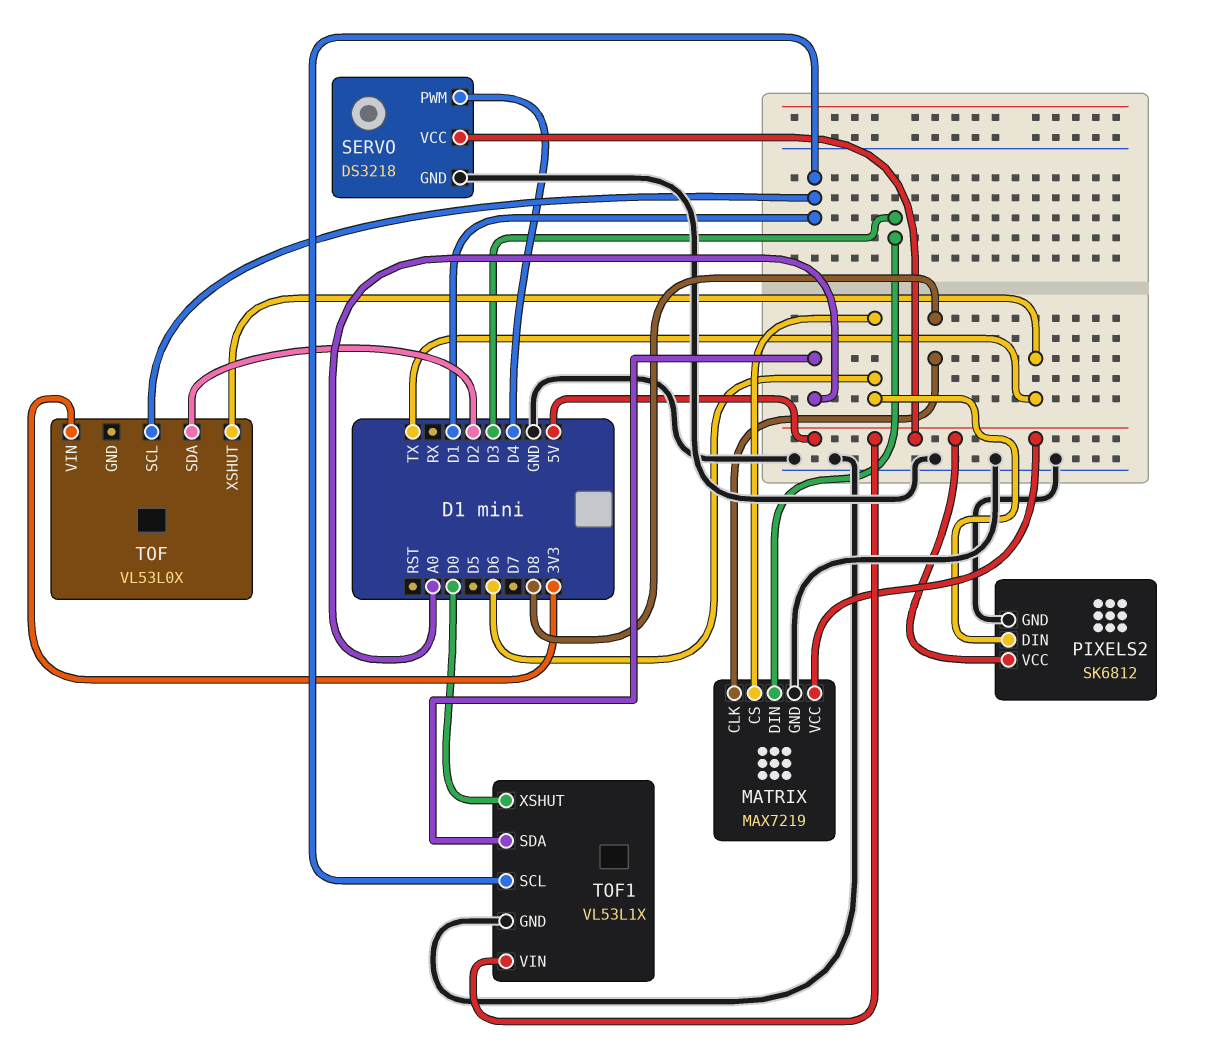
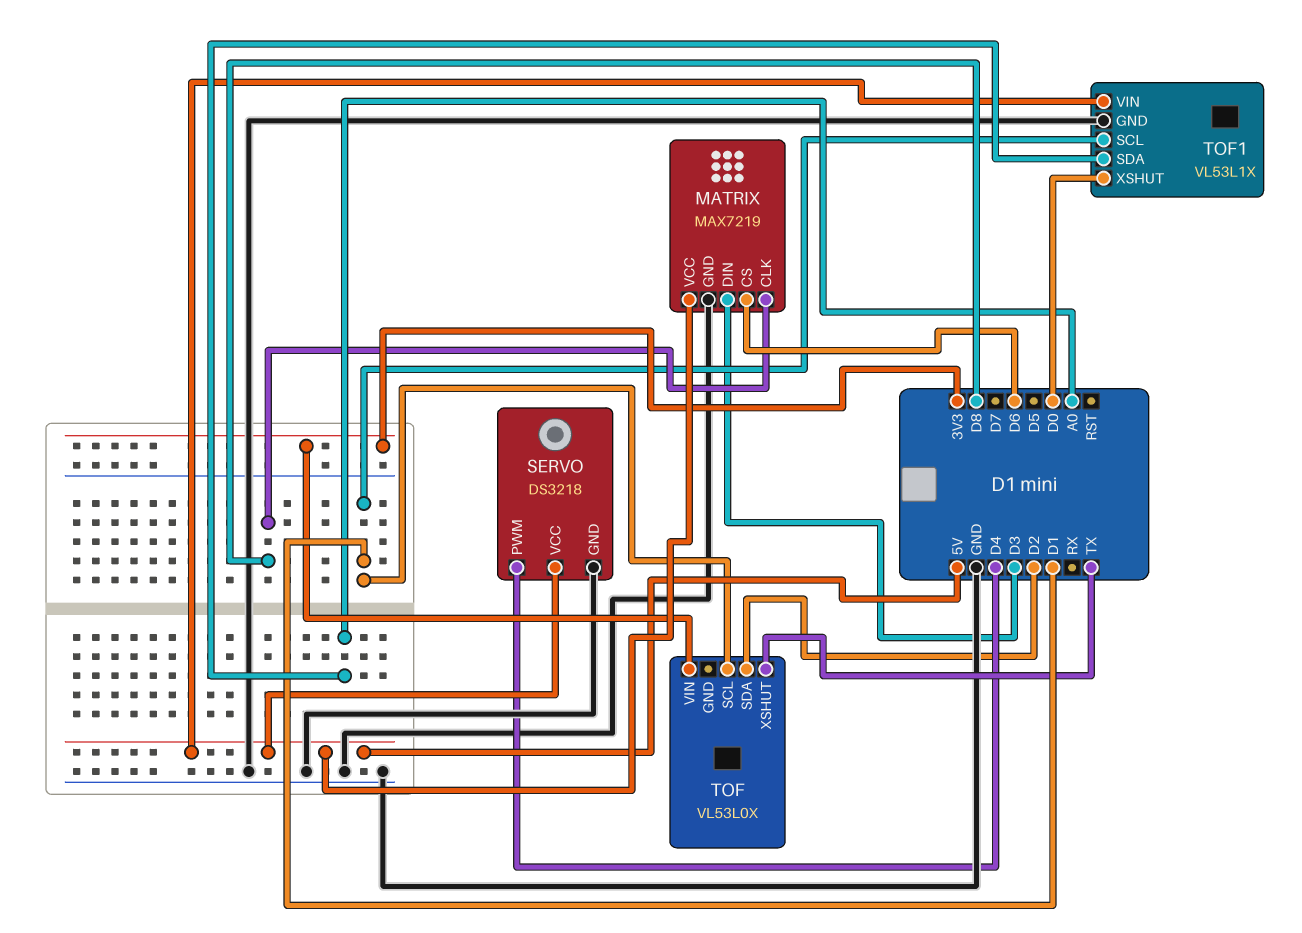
PIXELS2: SK6812 -> none
PIXELS2 pin DIN: D6 -> none
PIXELS2 pin GND: GND -> none
PIXELS2 pin VCC: 5V -> none

